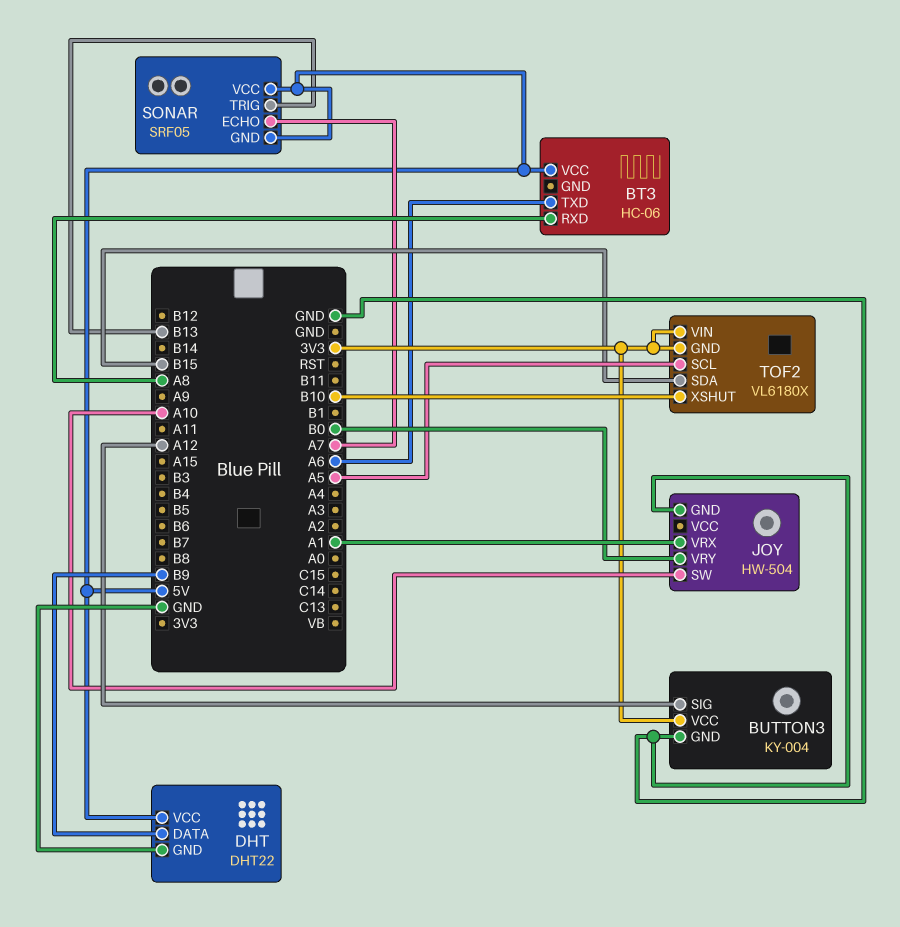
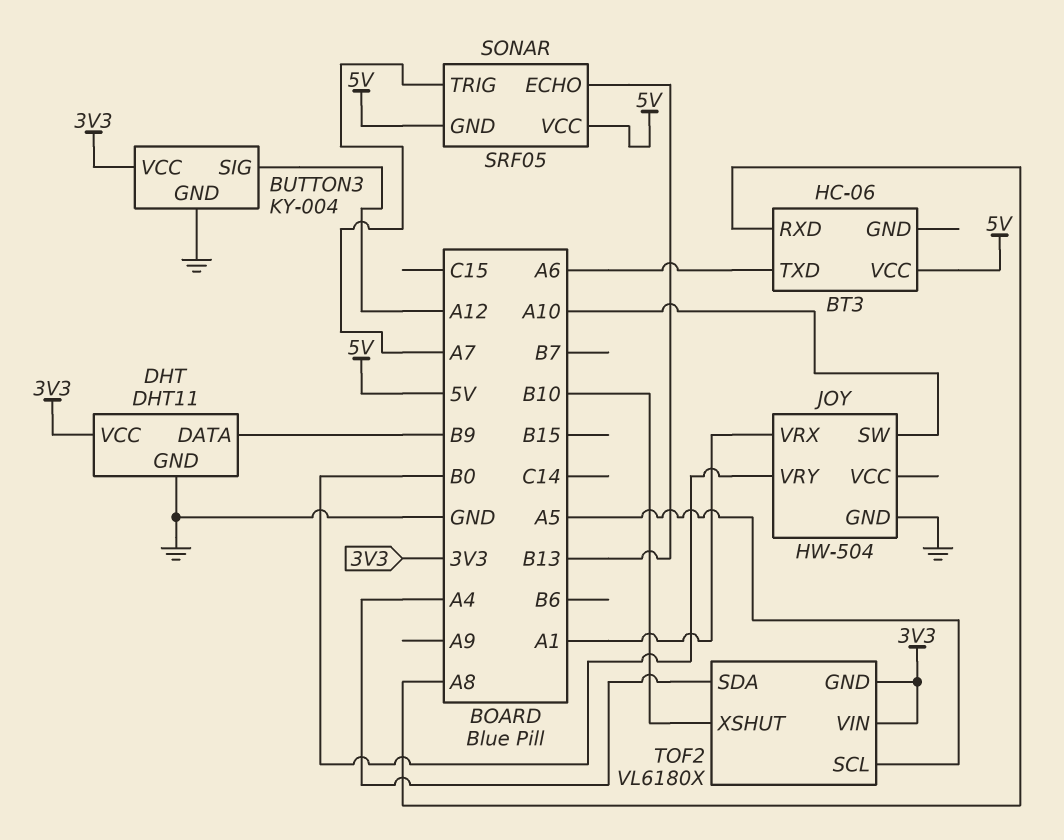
DHT: DHT22 -> DHT11
DHT pin VCC: 5V -> 3V3
SONAR pin ECHO: A7 -> B13
SONAR pin TRIG: B13 -> A7
TOF2 pin SDA: B15 -> A4

